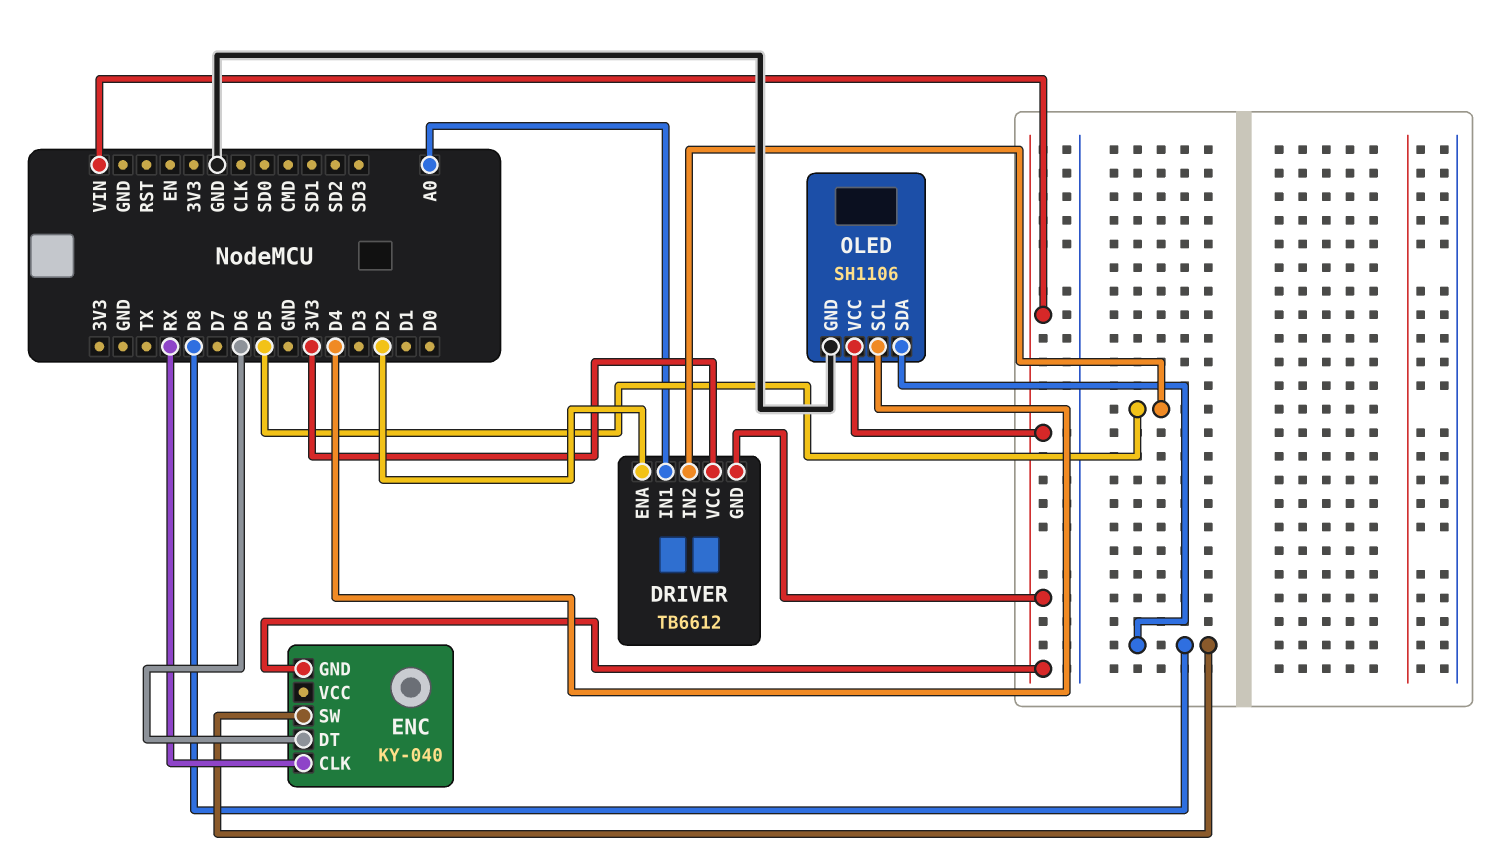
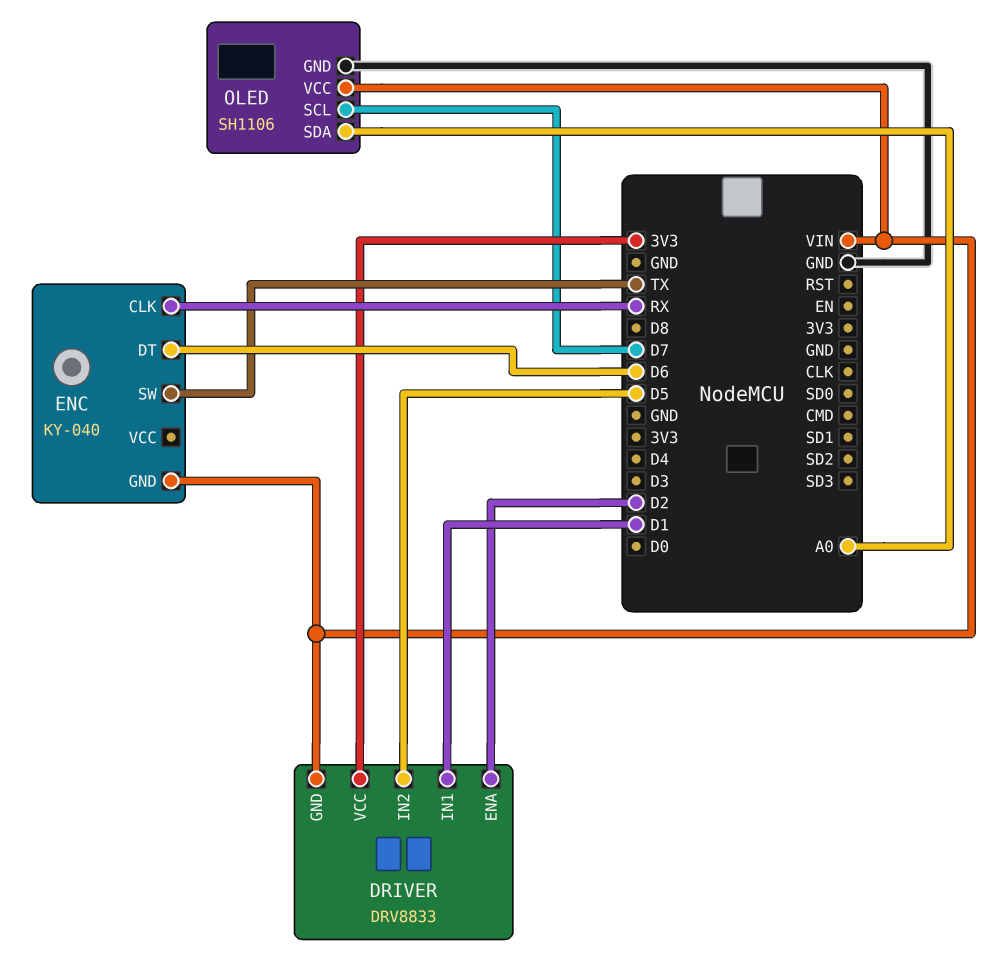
DRIVER: TB6612 -> DRV8833
DRIVER pin IN1: A0 -> D1
ENC pin SW: D8 -> TX
OLED pin SCL: D4 -> D7
OLED pin SDA: D8 -> A0

